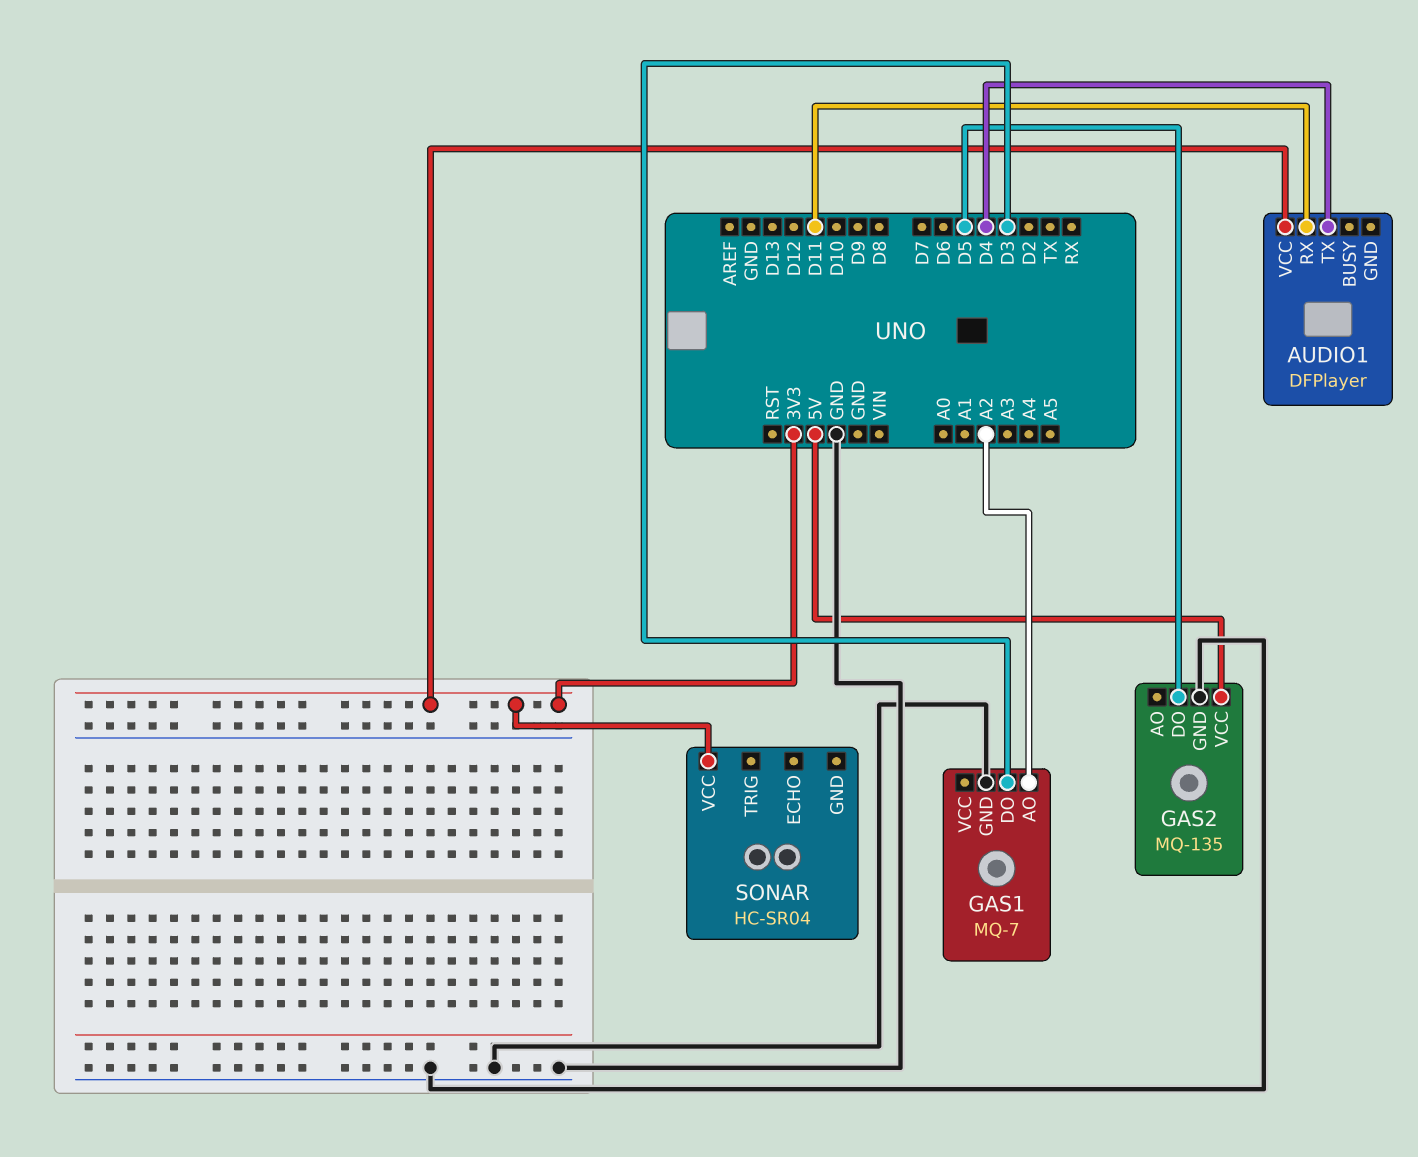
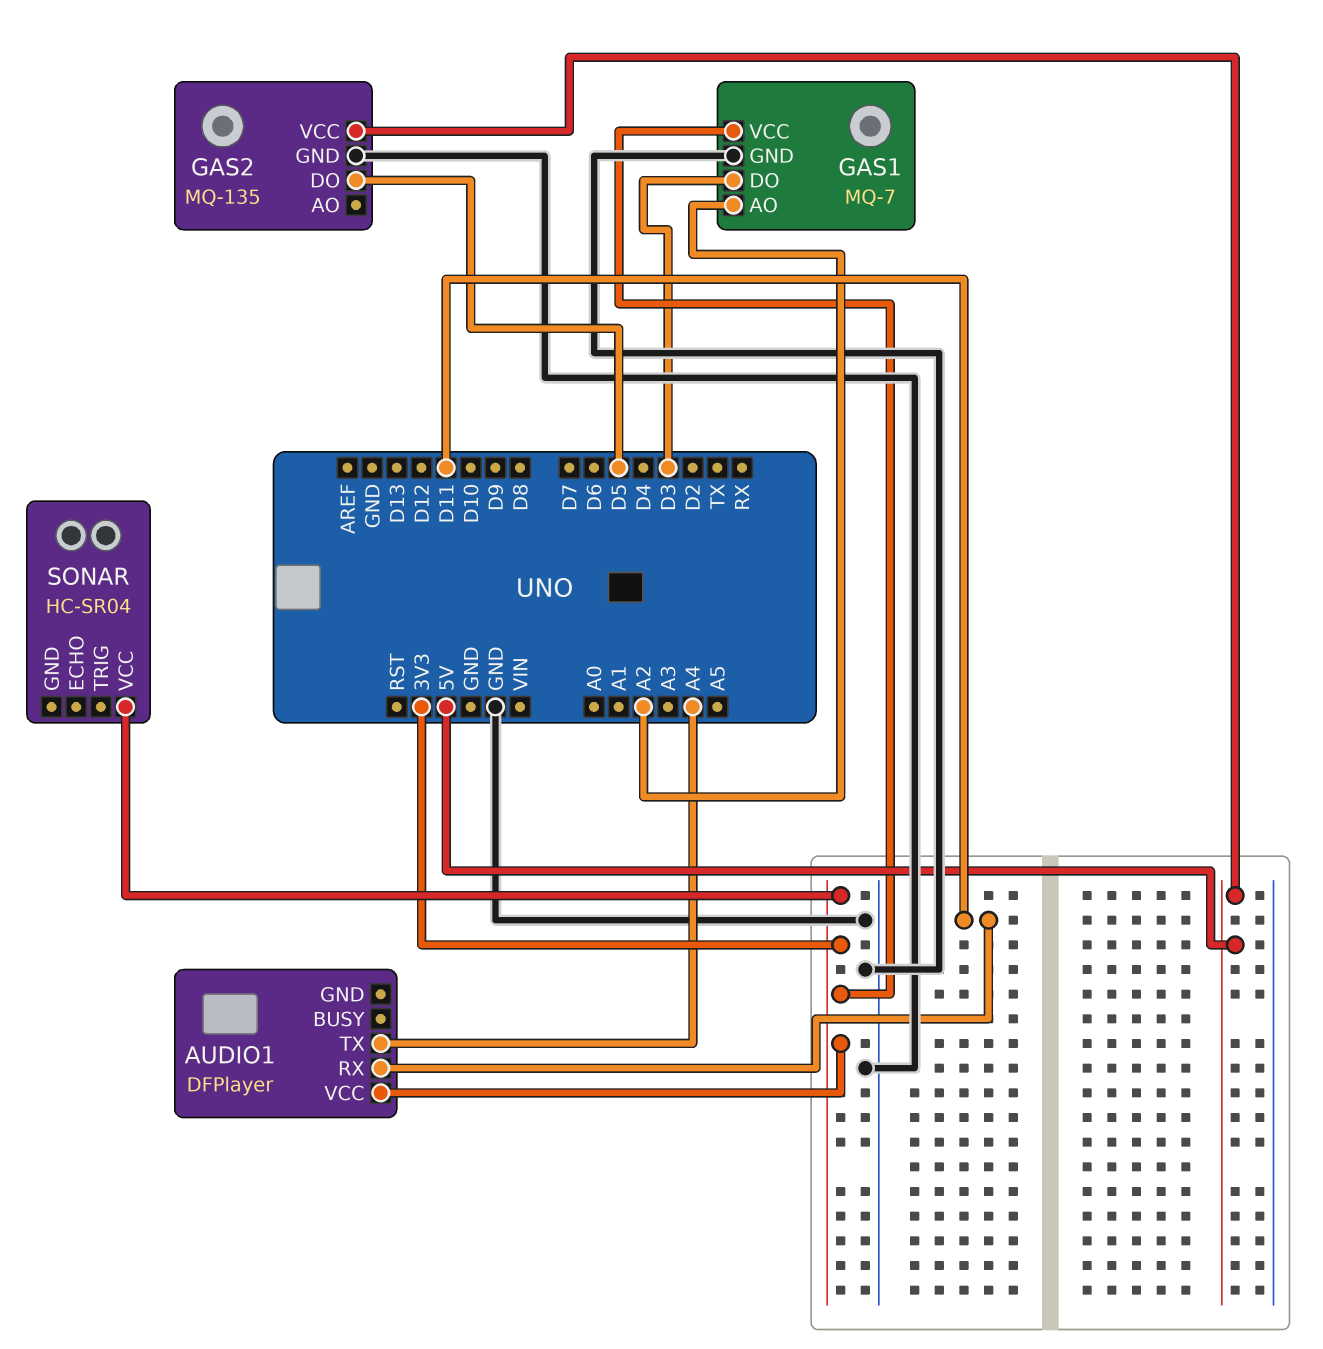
AUDIO1 pin TX: D4 -> A4
GAS1 pin VCC: none -> 3V3

